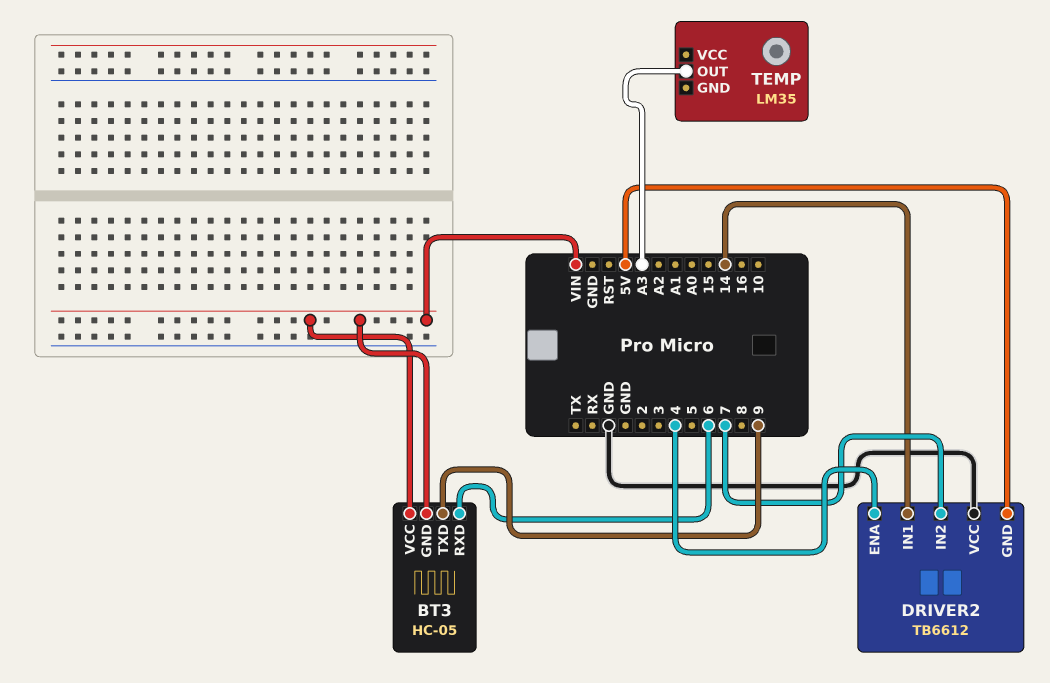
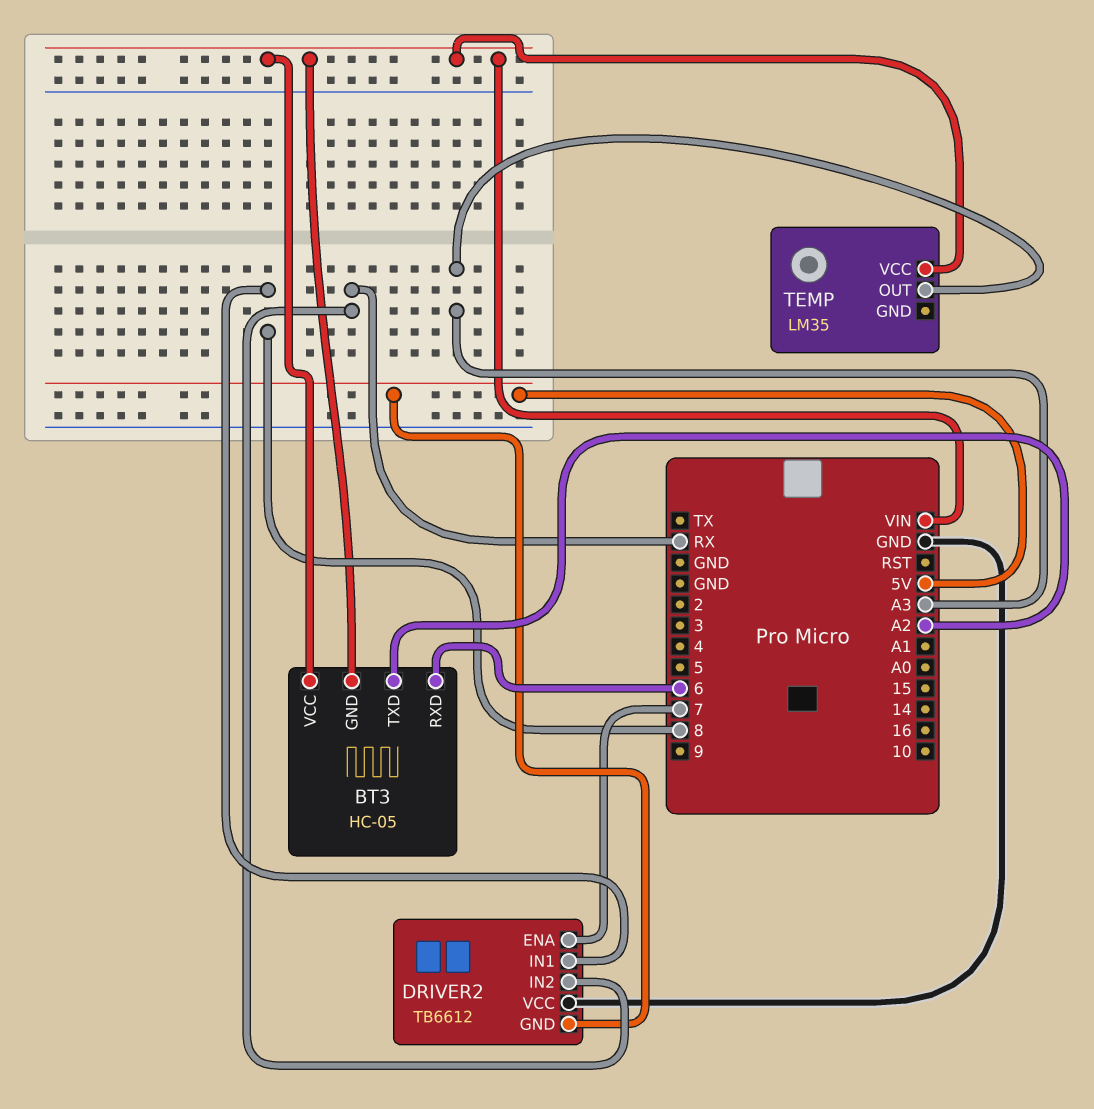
BT3 pin TXD: 9 -> A2
DRIVER2 pin ENA: 4 -> 7
DRIVER2 pin IN1: 14 -> 8
DRIVER2 pin IN2: 7 -> RX
TEMP pin VCC: none -> VIN

